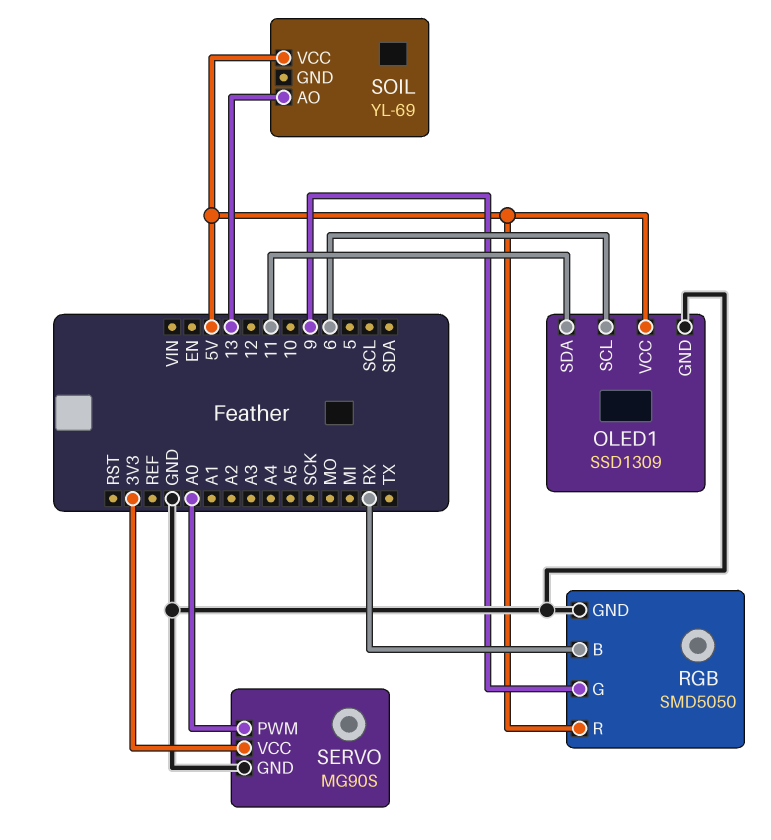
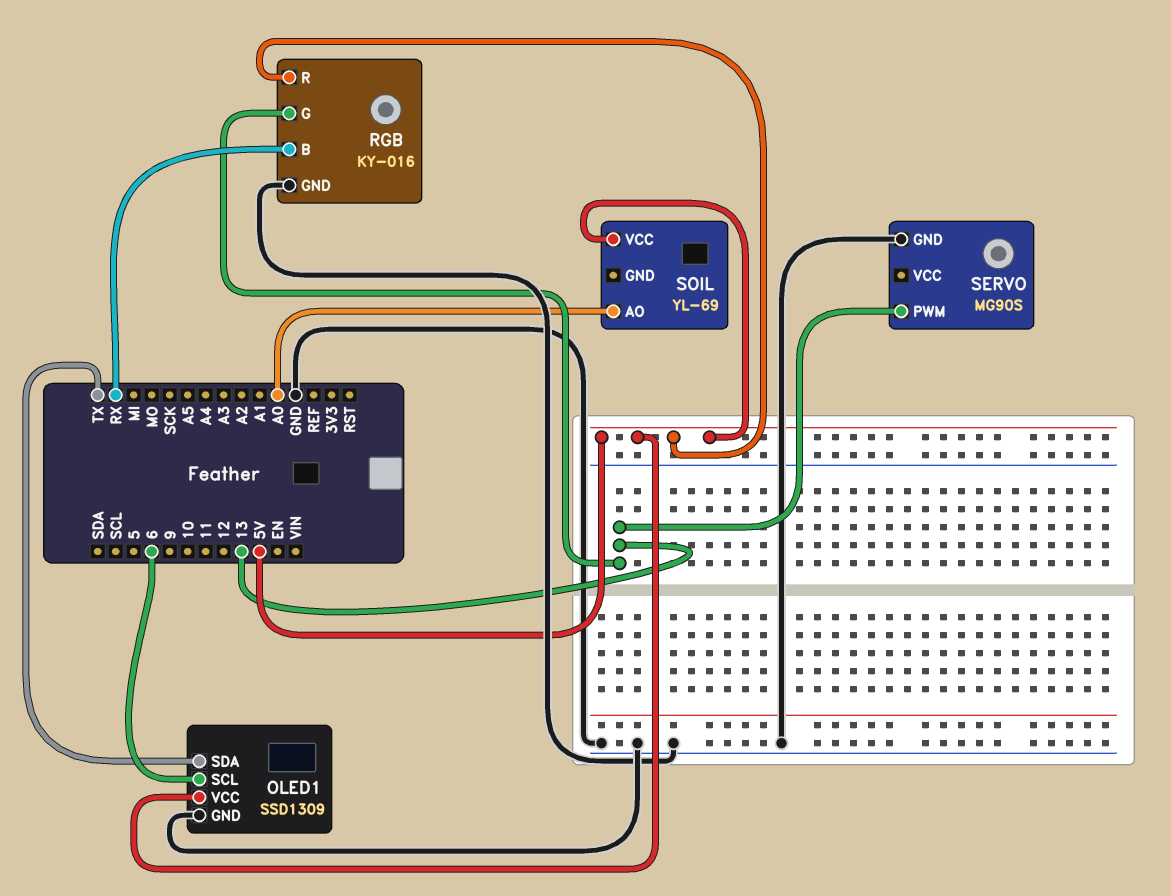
OLED1 pin SDA: 11 -> TX
RGB: SMD5050 -> KY-016
RGB pin G: 9 -> 13
SERVO pin PWM: A0 -> 13
SERVO pin VCC: 3V3 -> none
SOIL pin AO: 13 -> A0

